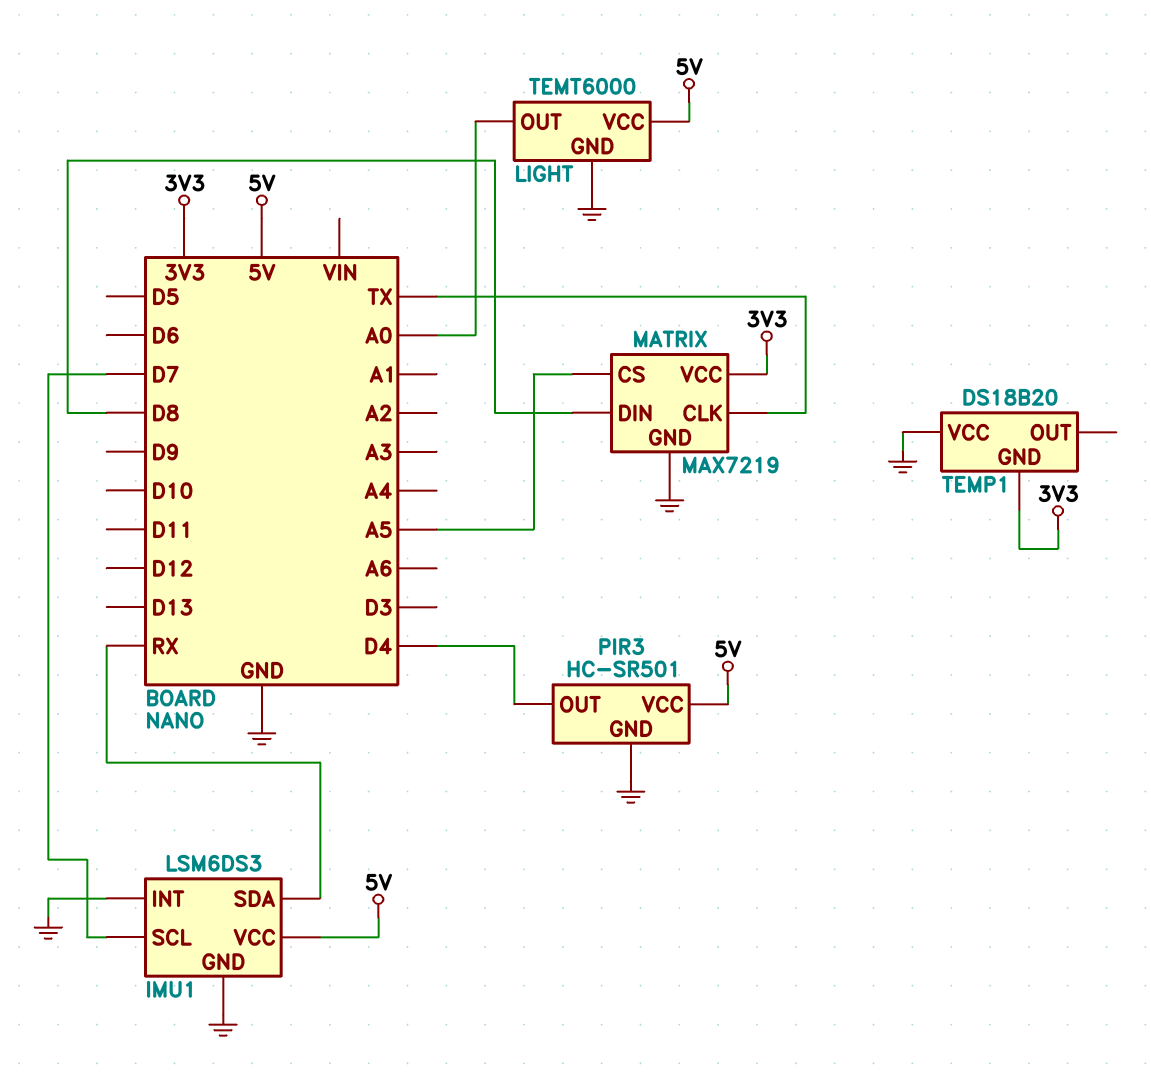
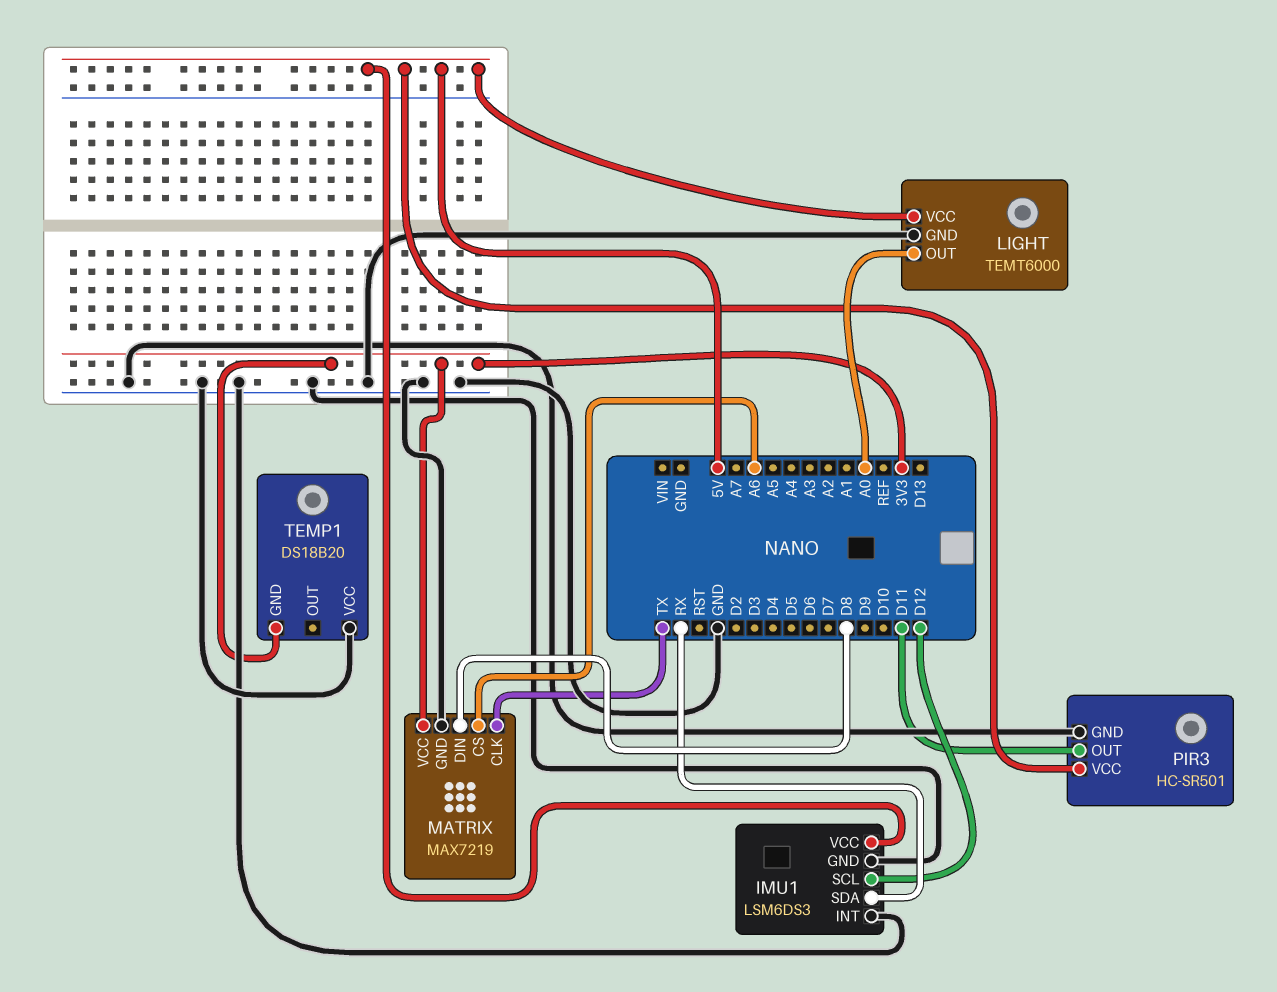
IMU1 pin SCL: D7 -> D12
MATRIX pin CS: A5 -> A6
PIR3 pin OUT: D4 -> D11

